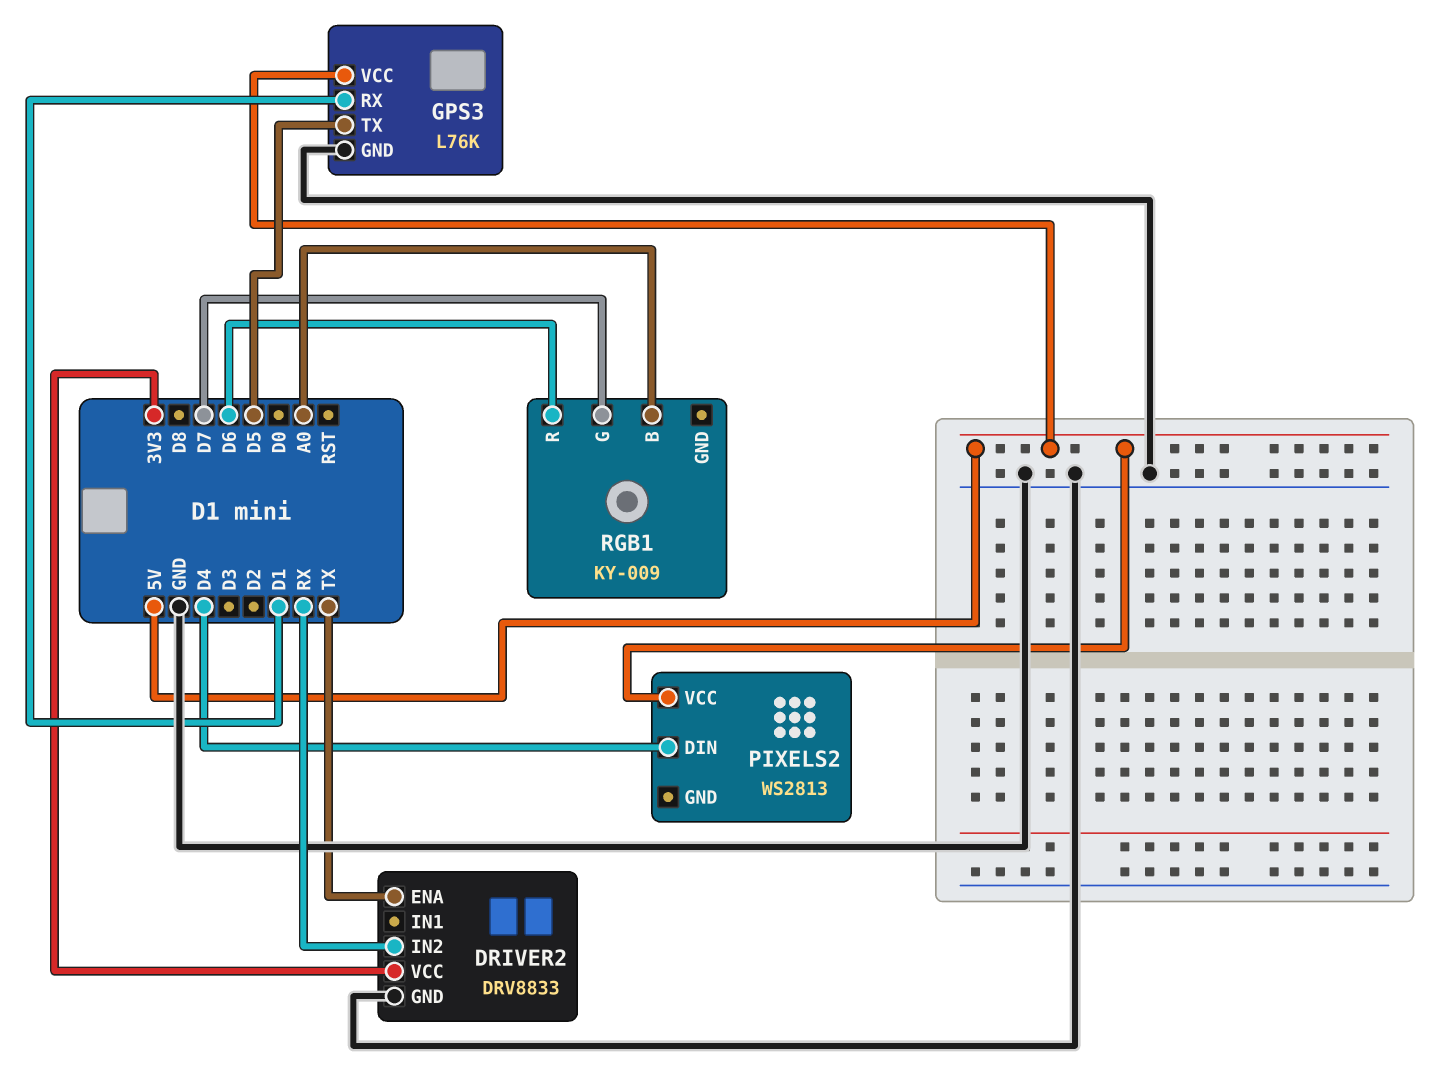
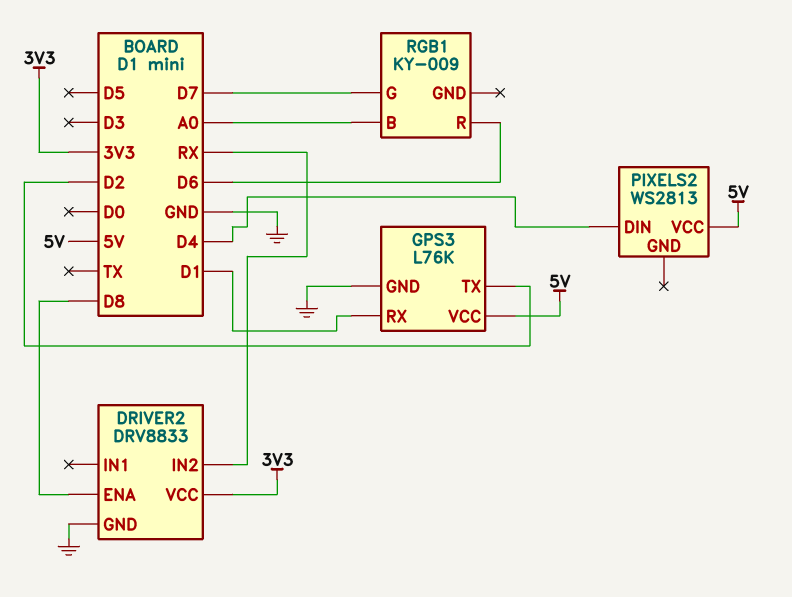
DRIVER2 pin ENA: TX -> D8
GPS3 pin TX: D5 -> D2

